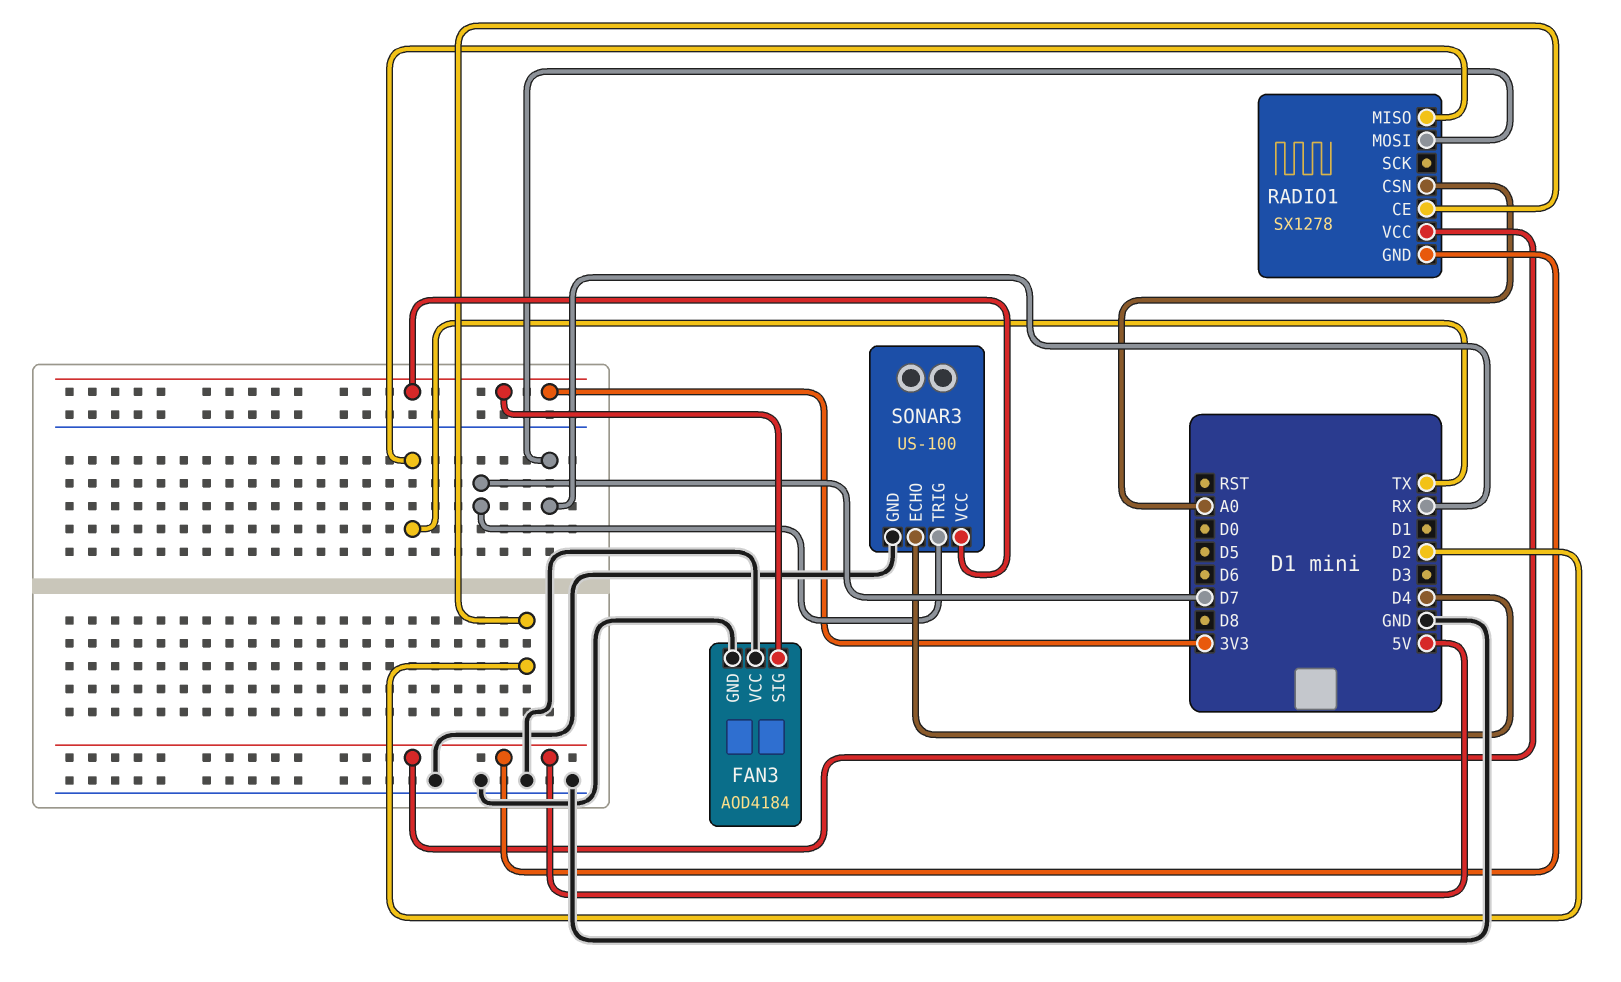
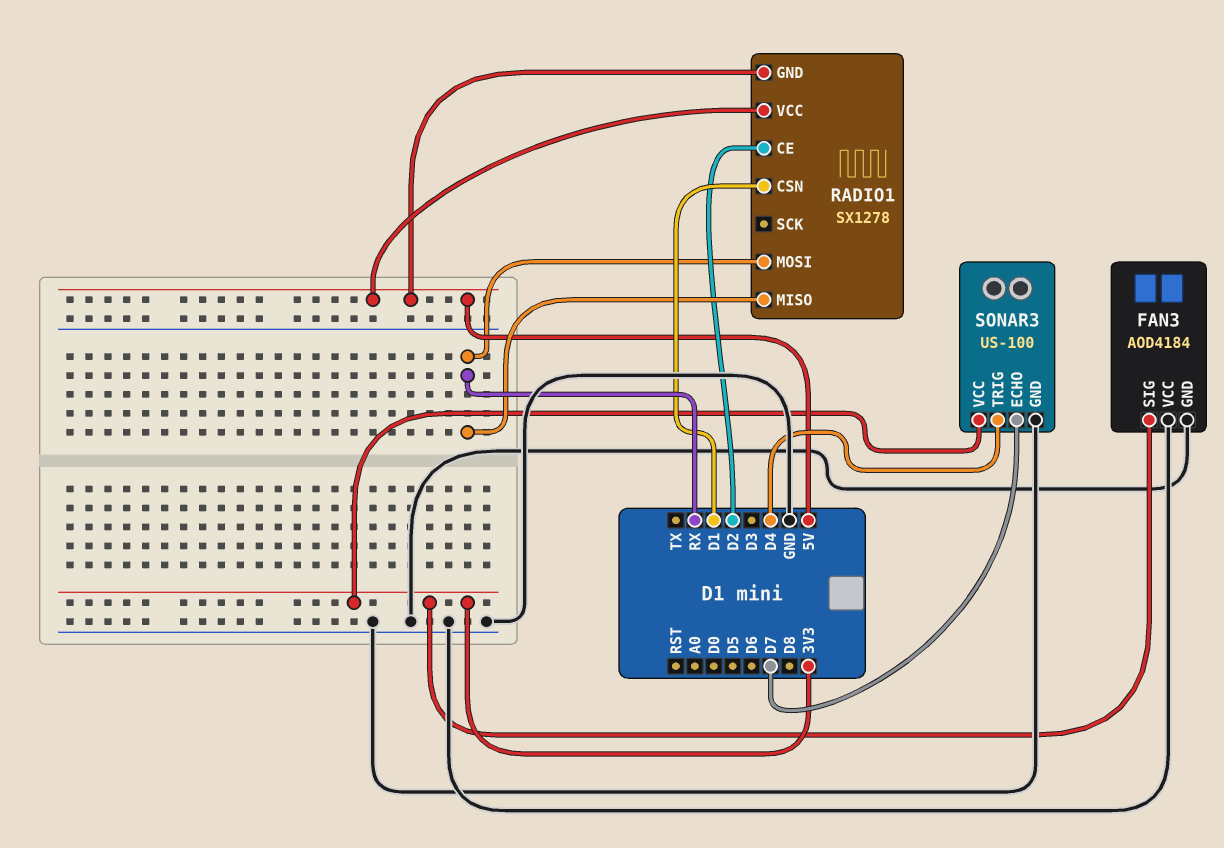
RADIO1 pin CSN: A0 -> D1
RADIO1 pin MISO: TX -> RX
SONAR3 pin ECHO: D4 -> D7
SONAR3 pin TRIG: D7 -> D4

